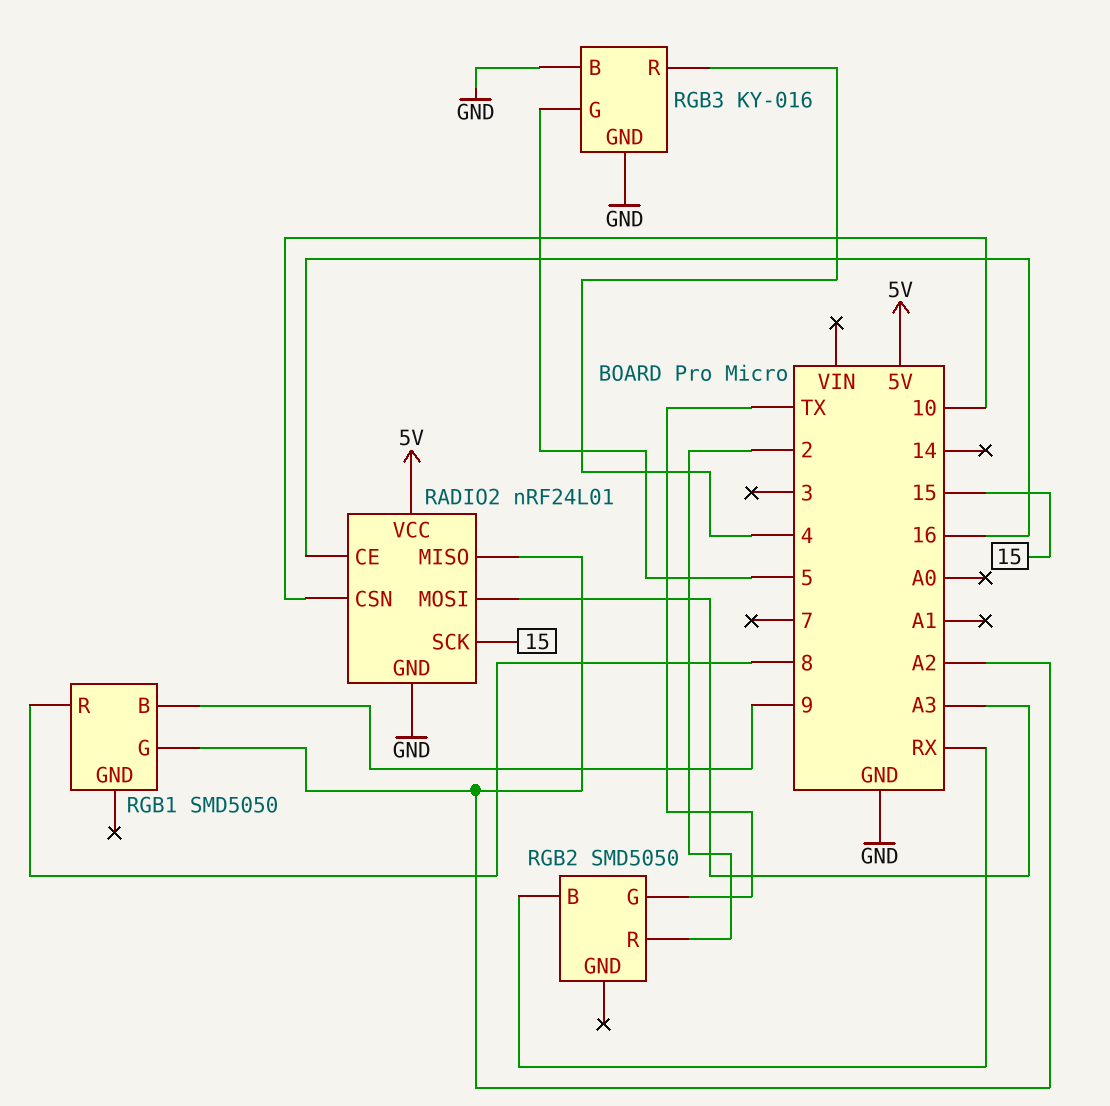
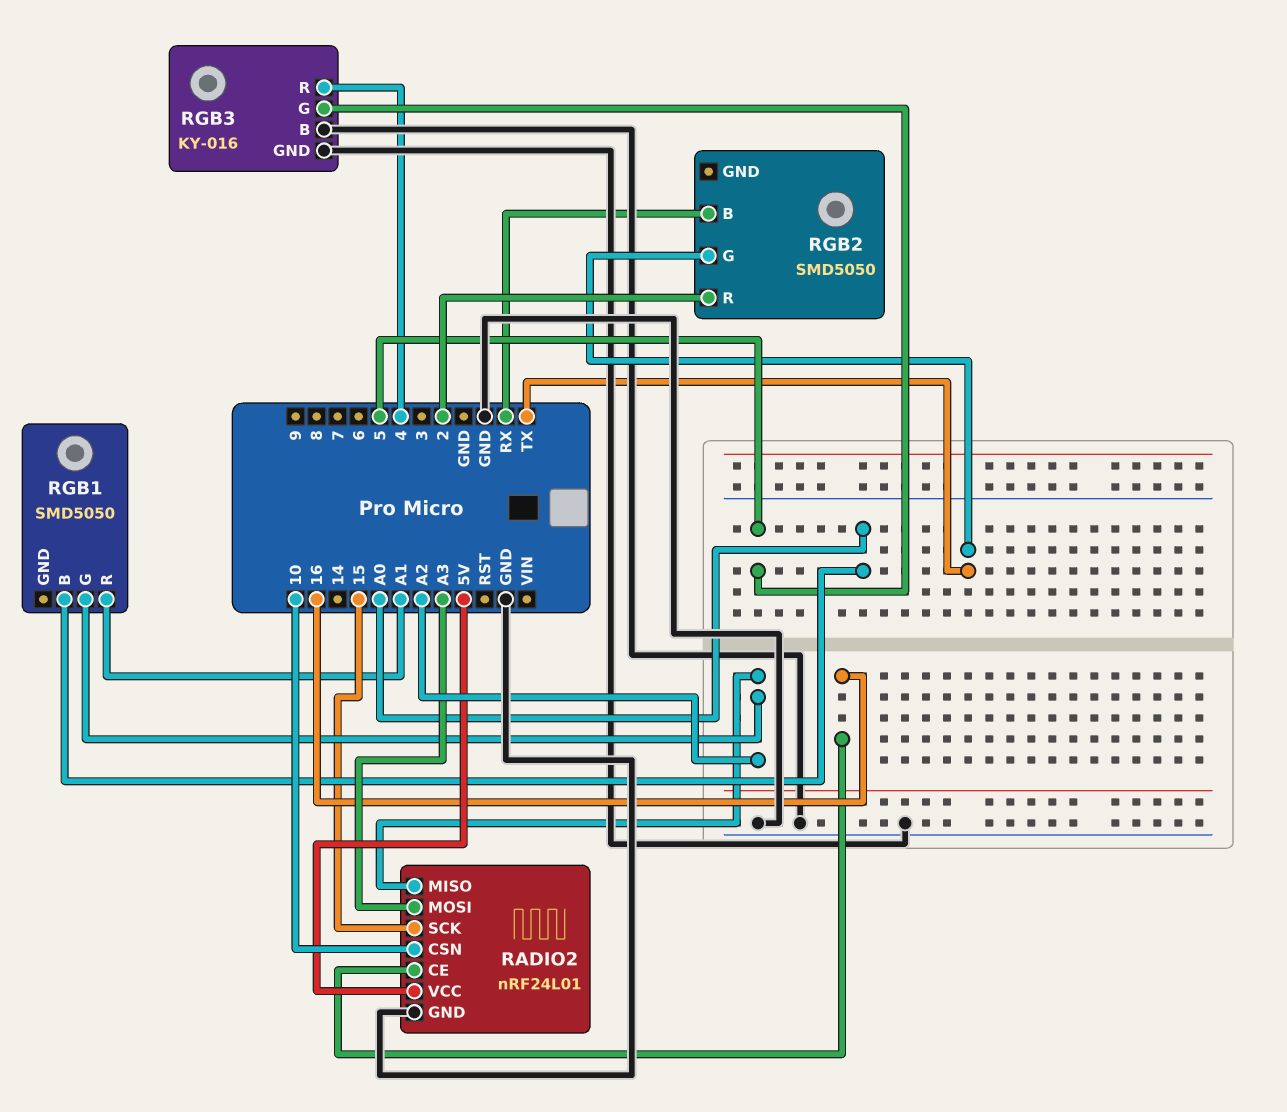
RGB1 pin B: 9 -> A0
RGB1 pin R: 8 -> A1

